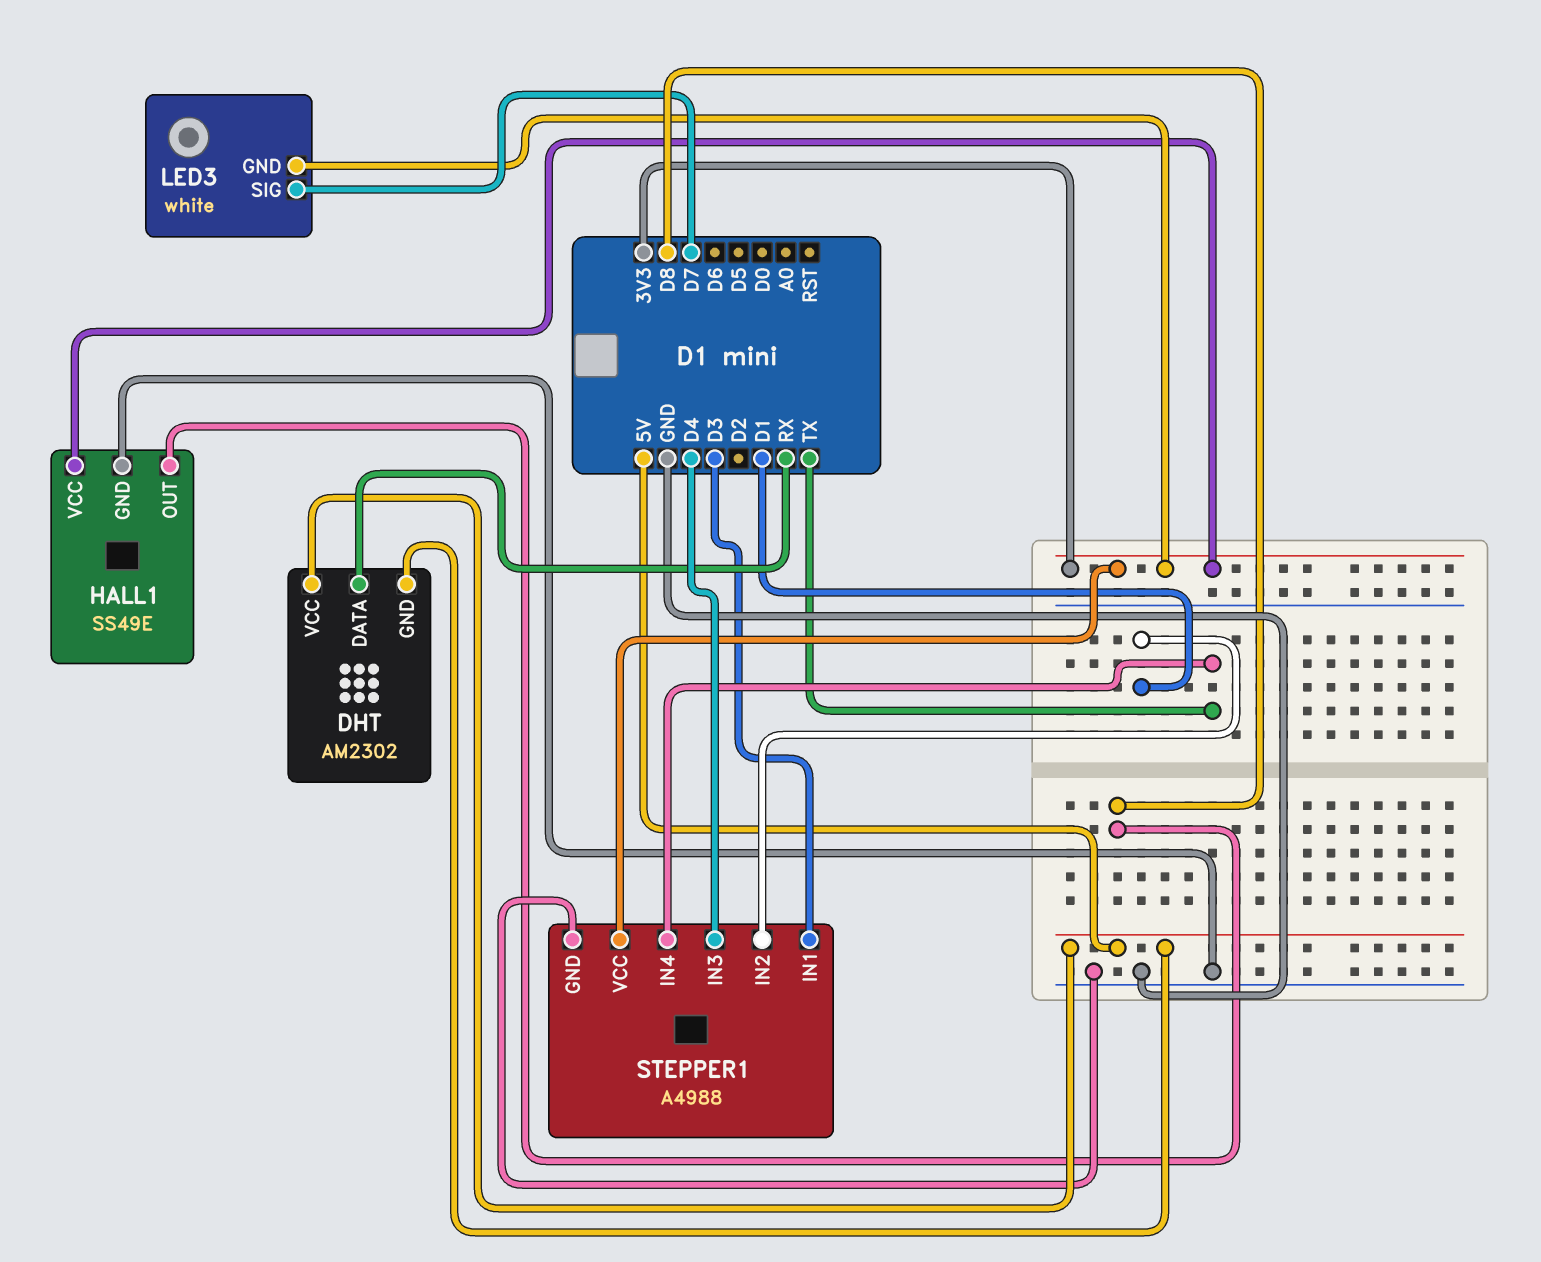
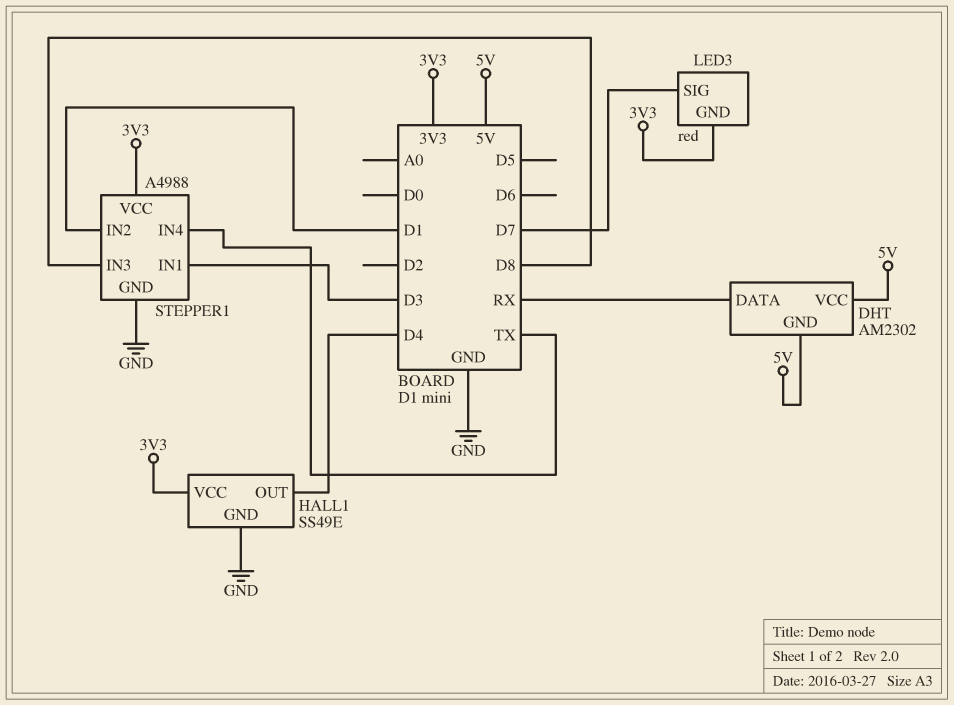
HALL1 pin OUT: D8 -> D4
LED3: white -> red
STEPPER1 pin IN3: D4 -> D8

